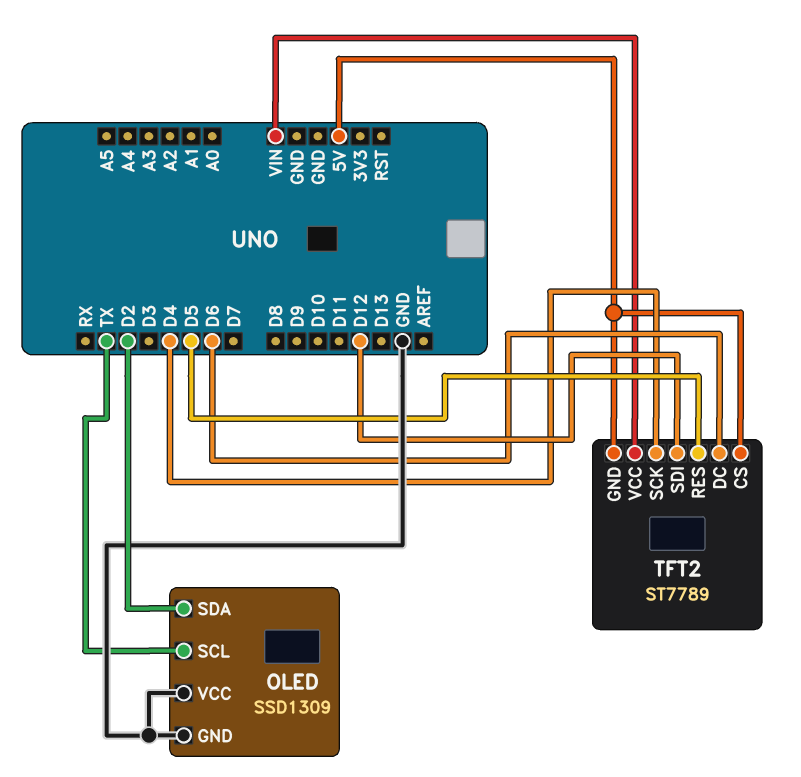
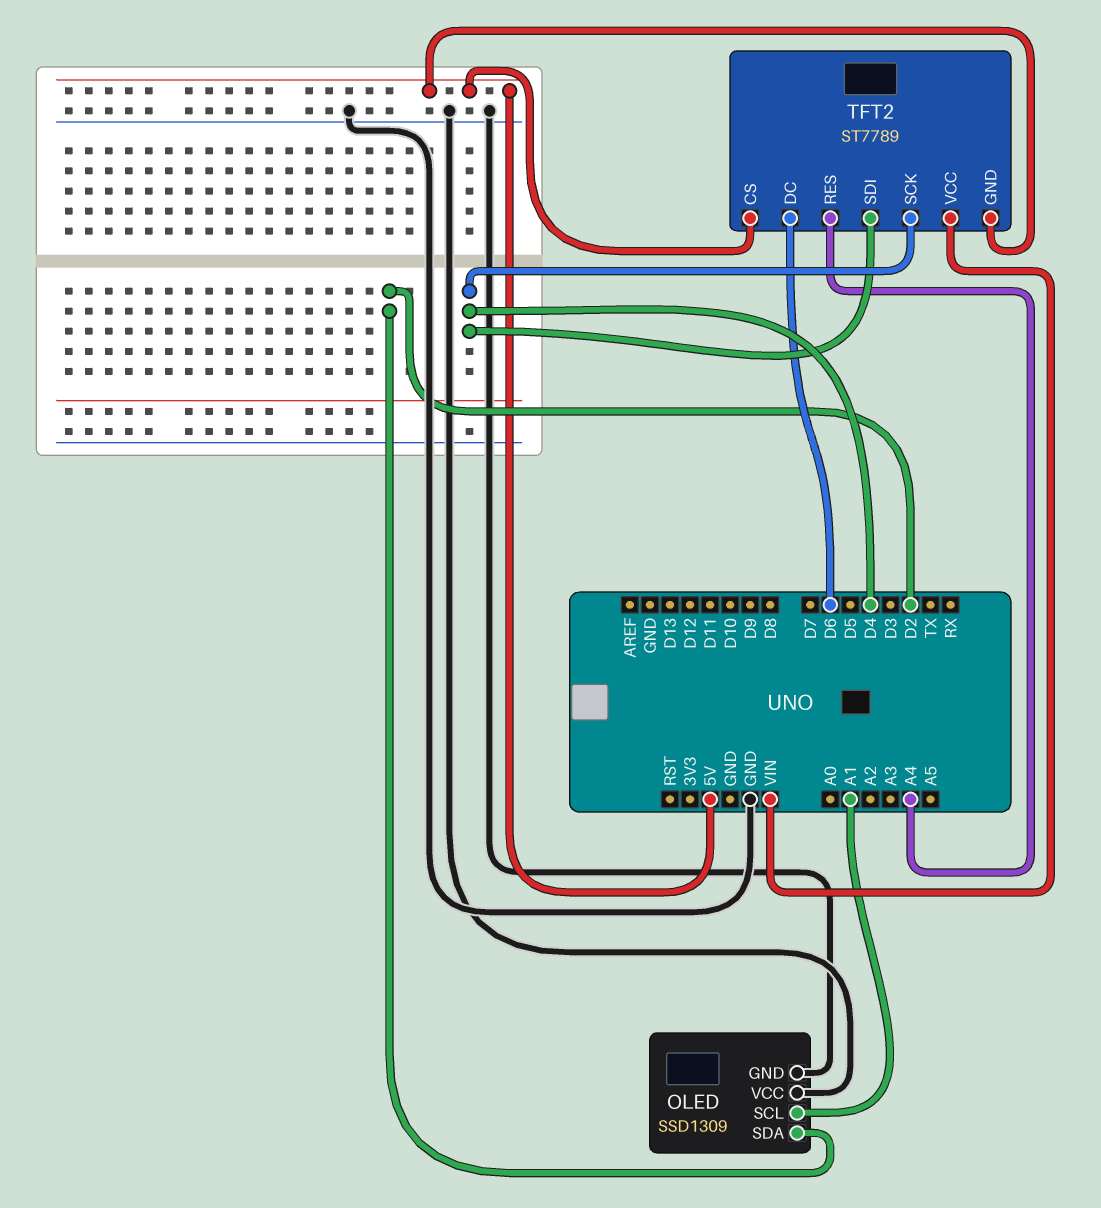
OLED pin SCL: TX -> A1
TFT2 pin RES: D5 -> A4
TFT2 pin SDI: D12 -> D4

